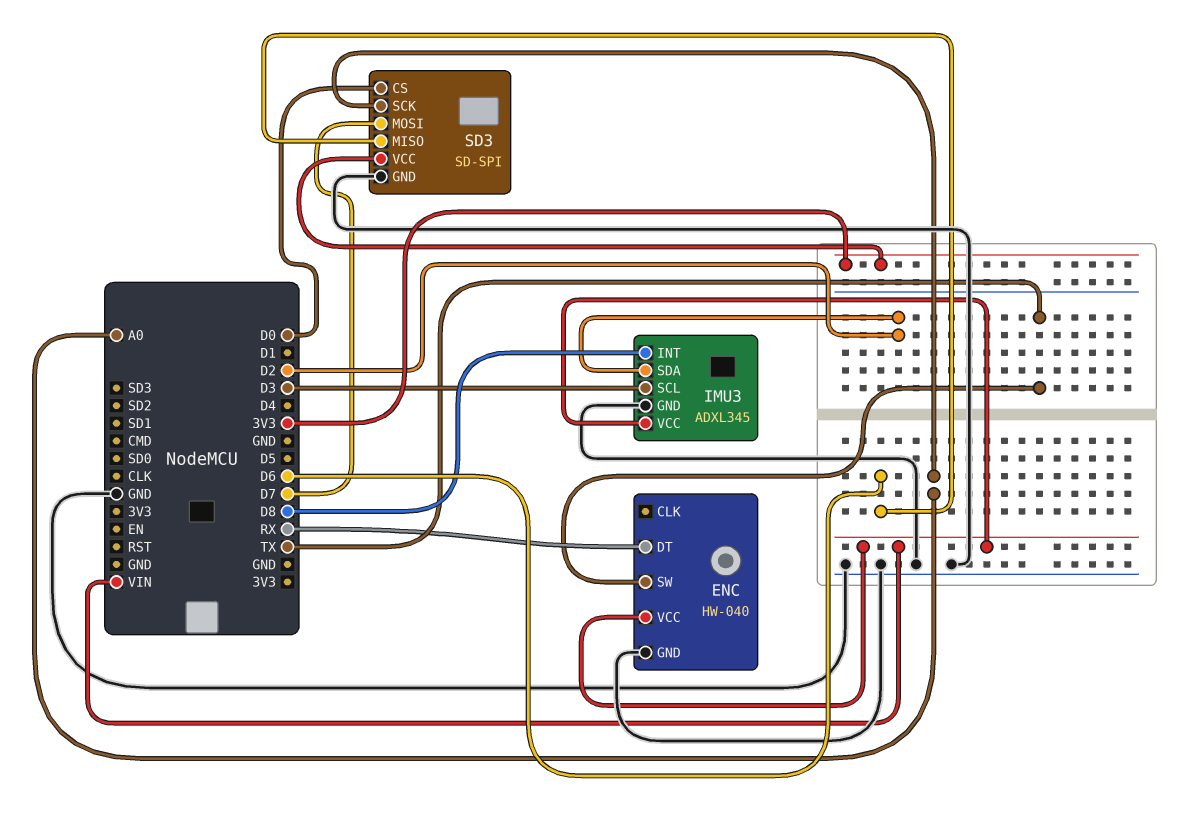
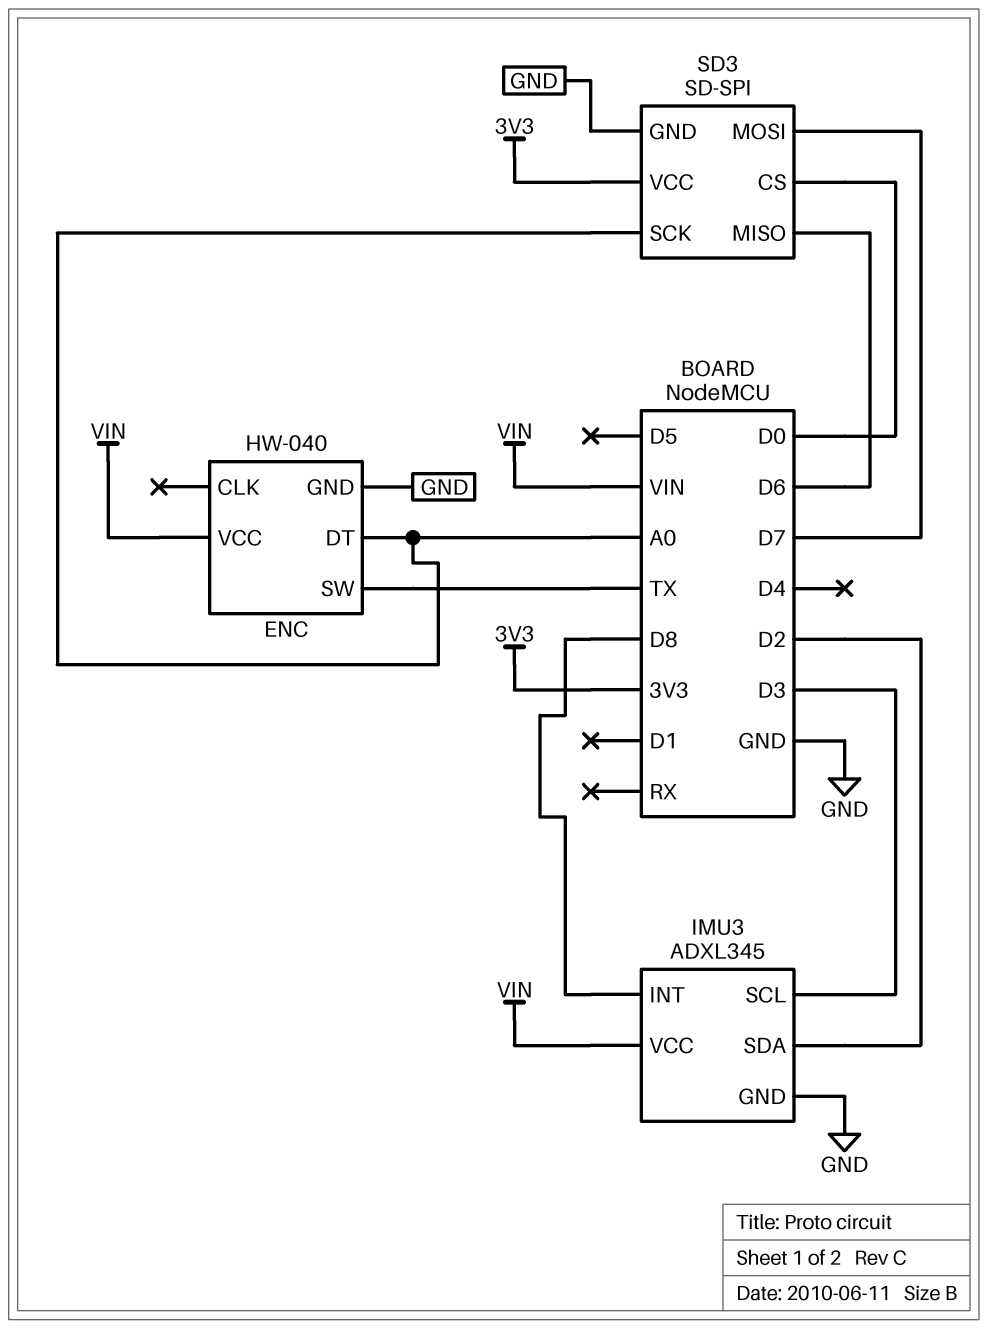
ENC pin DT: RX -> A0

